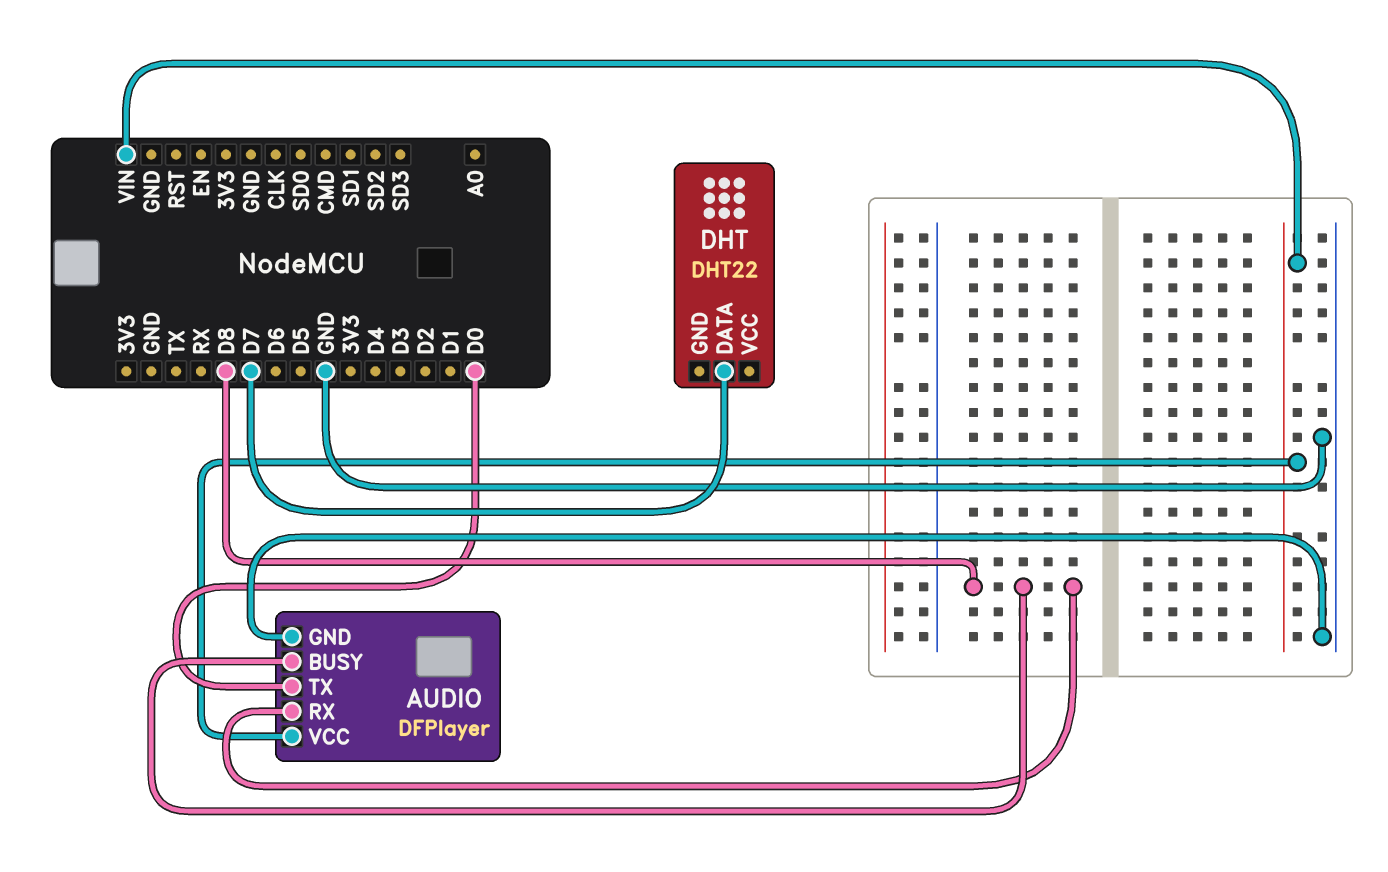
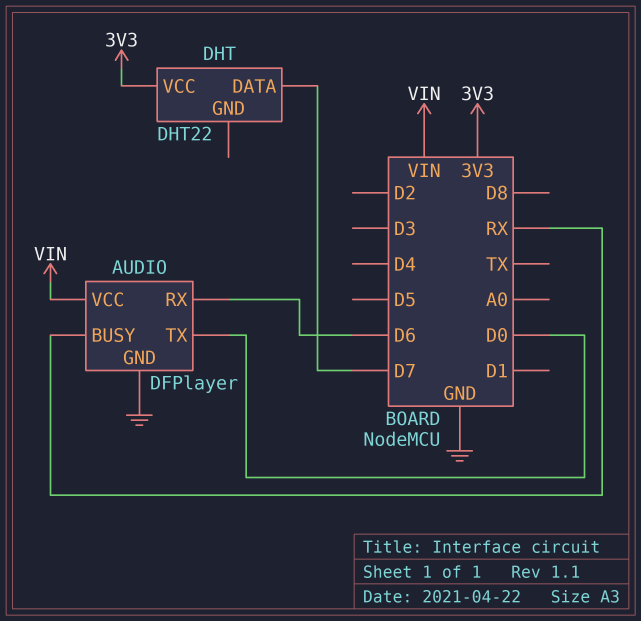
AUDIO pin BUSY: D8 -> RX
AUDIO pin RX: D8 -> D6
DHT pin VCC: none -> 3V3

